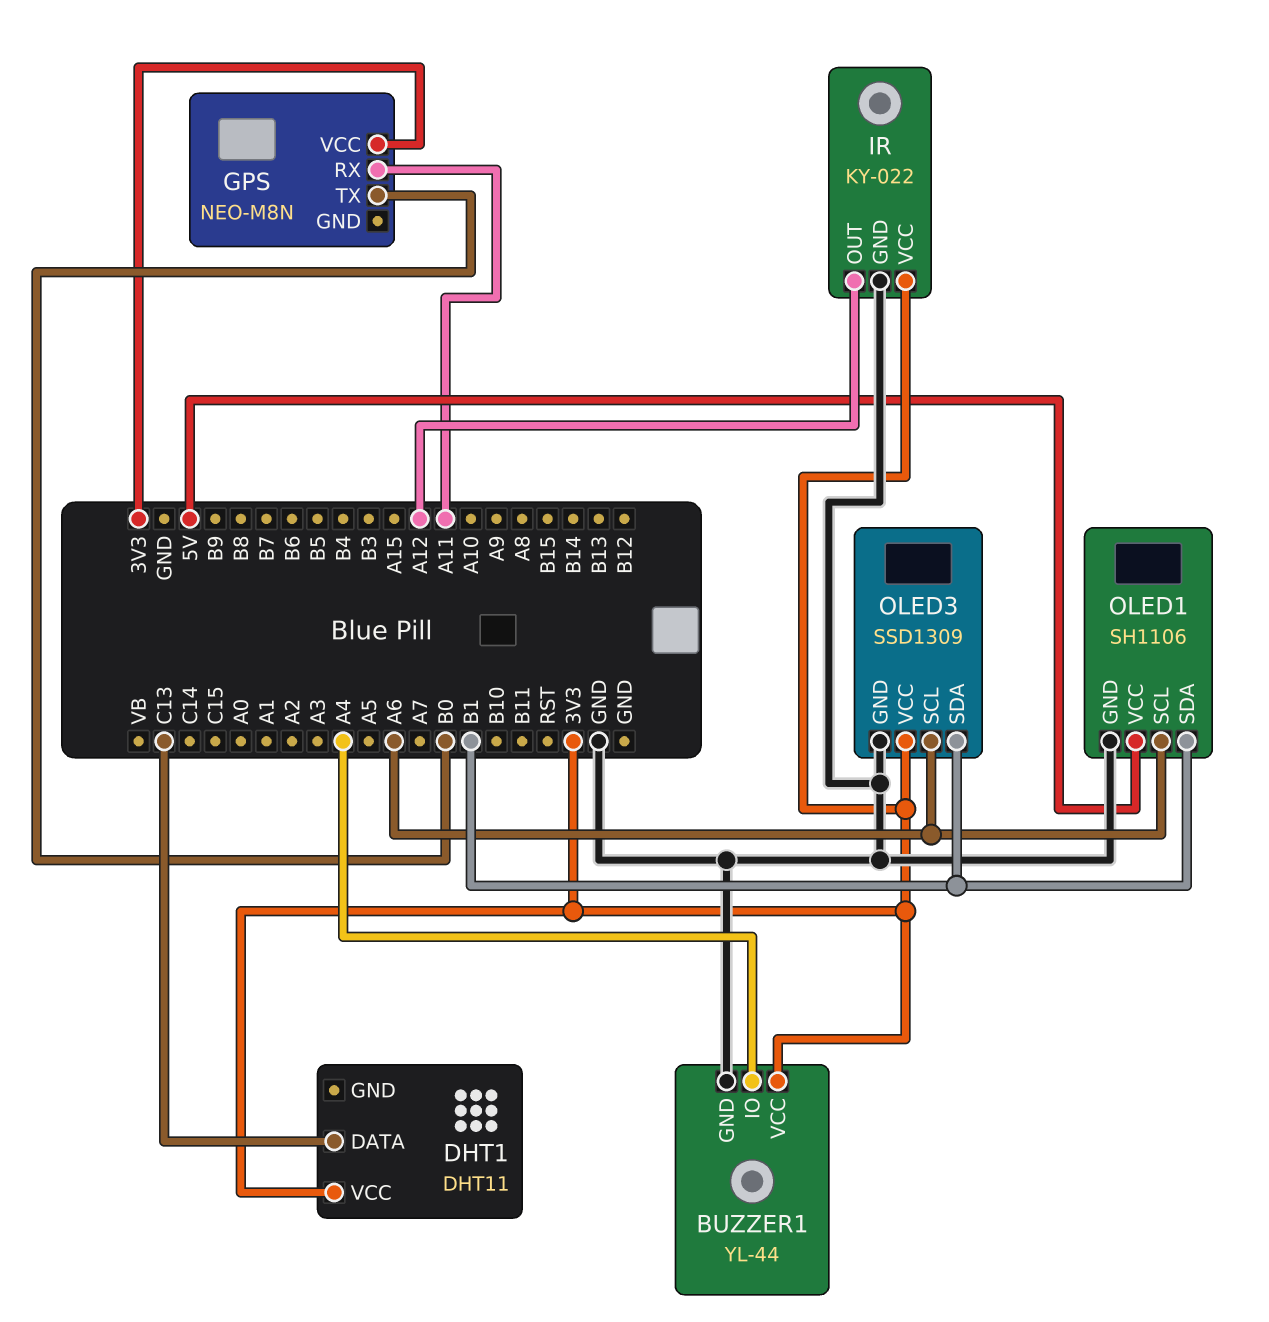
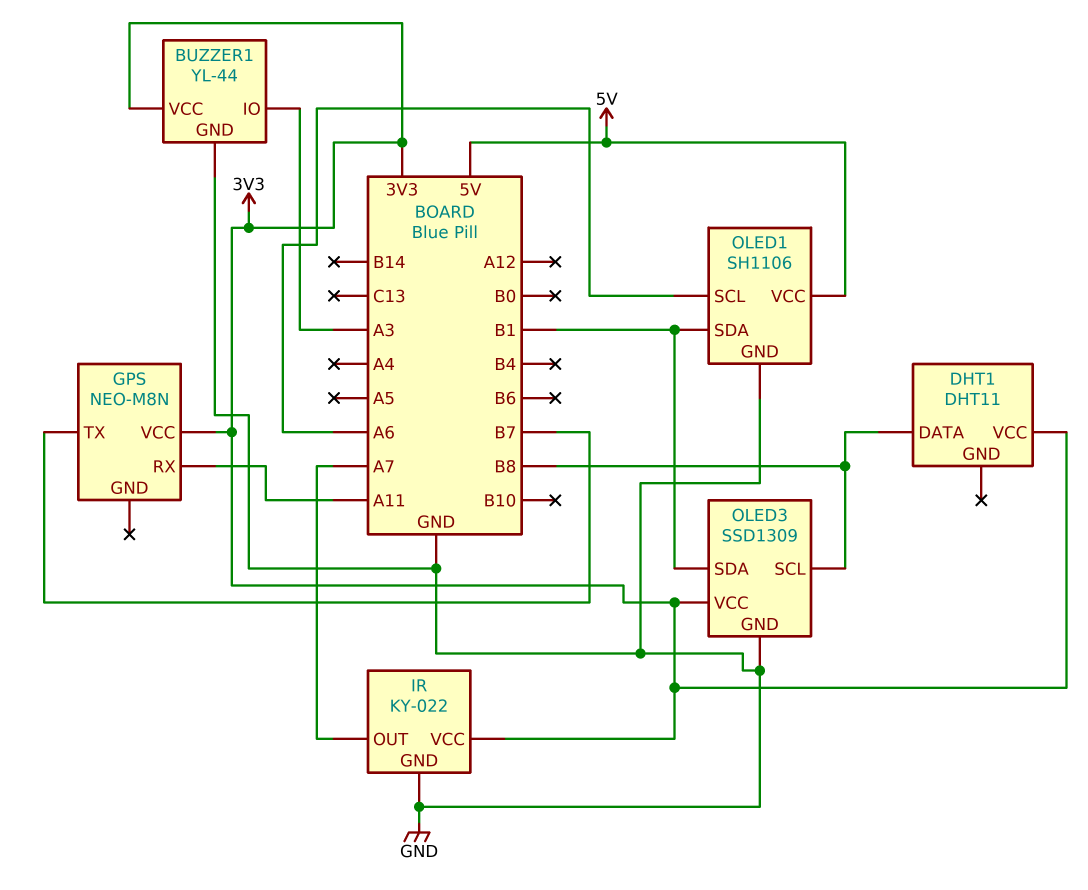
BUZZER1 pin IO: A4 -> A3
DHT1 pin DATA: C13 -> B8
GPS pin TX: B0 -> B7
IR pin OUT: A12 -> A7
OLED3 pin SCL: A6 -> B8

